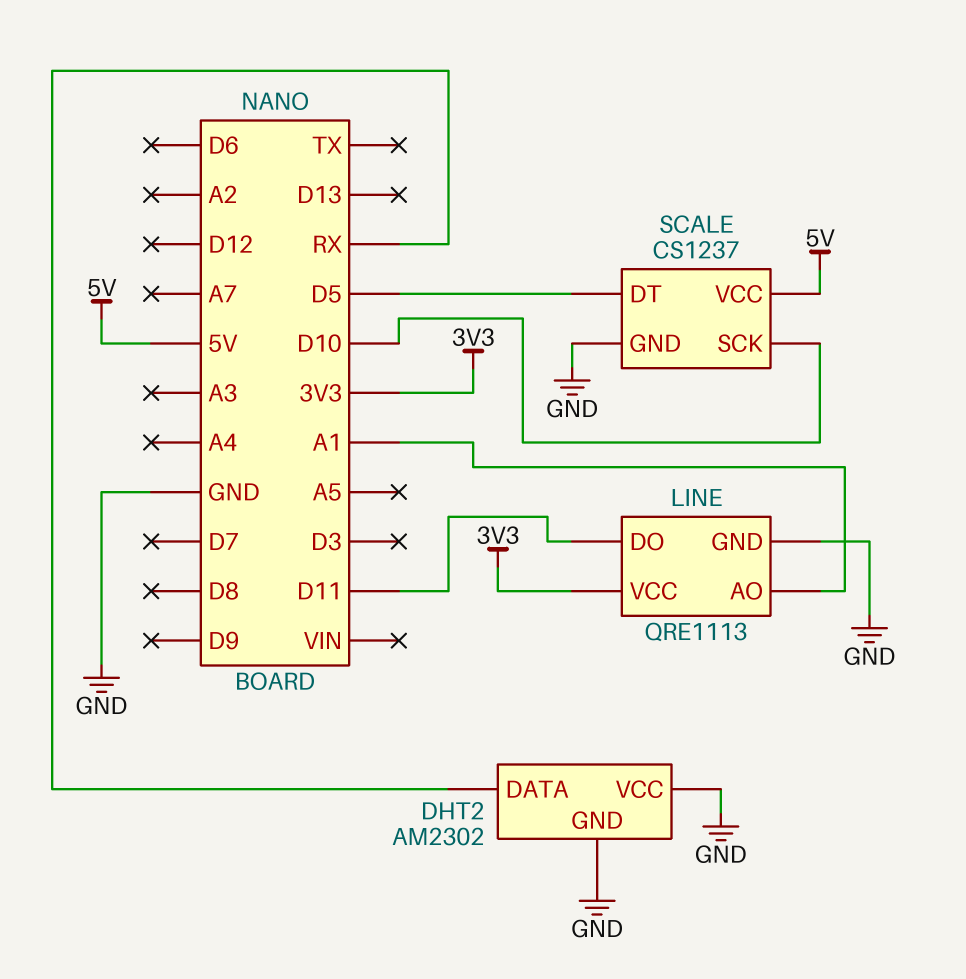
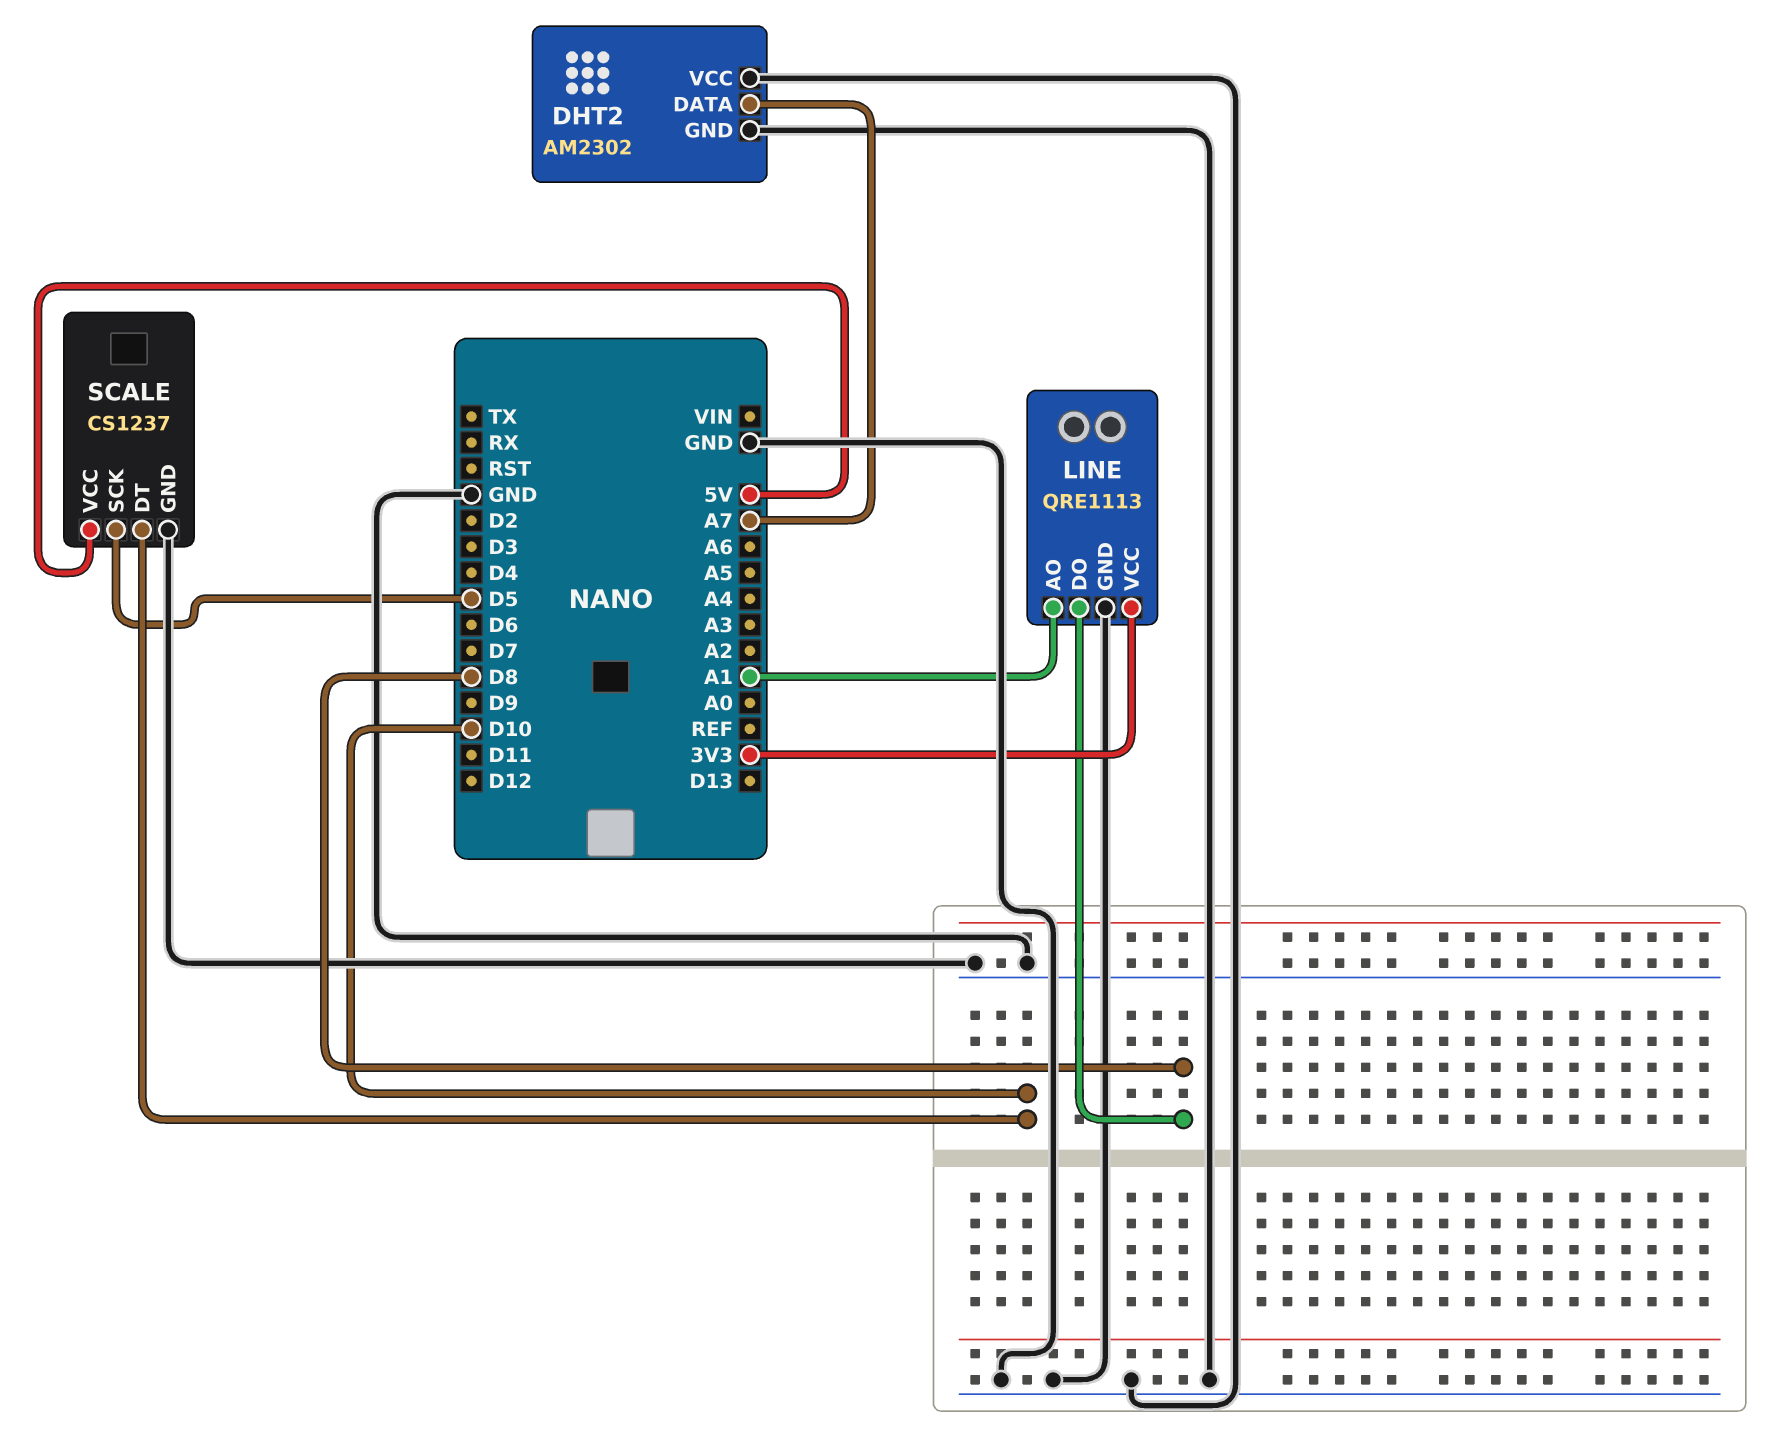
DHT2 pin DATA: RX -> A7
LINE pin DO: D11 -> D8
SCALE pin DT: D5 -> D10
SCALE pin SCK: D10 -> D5

